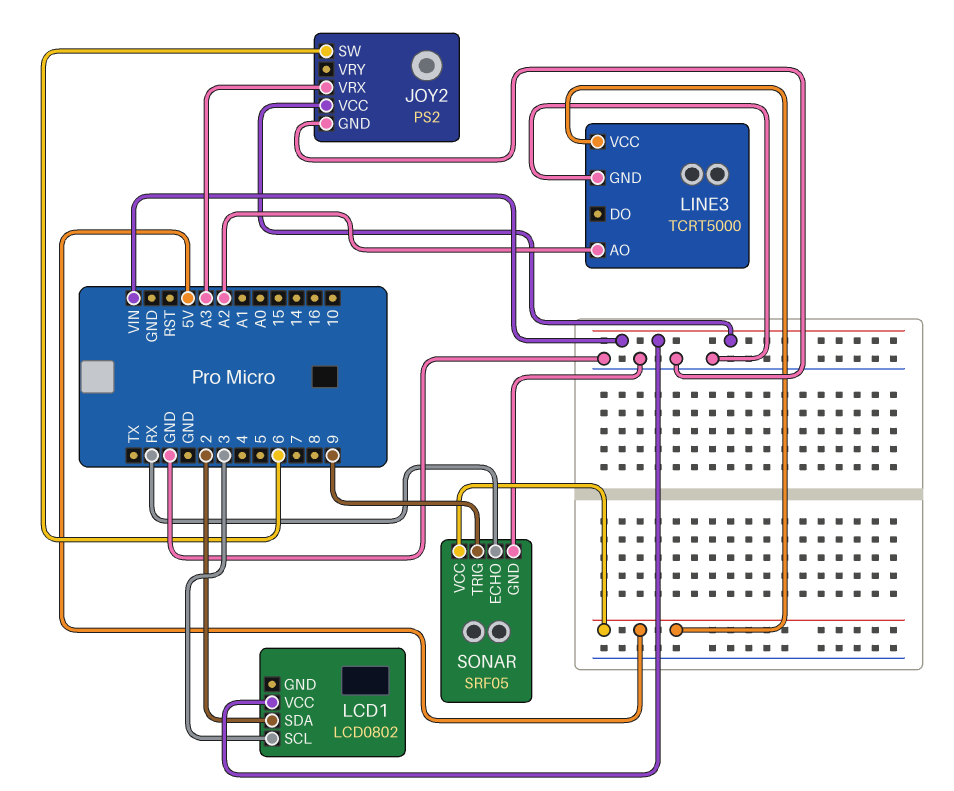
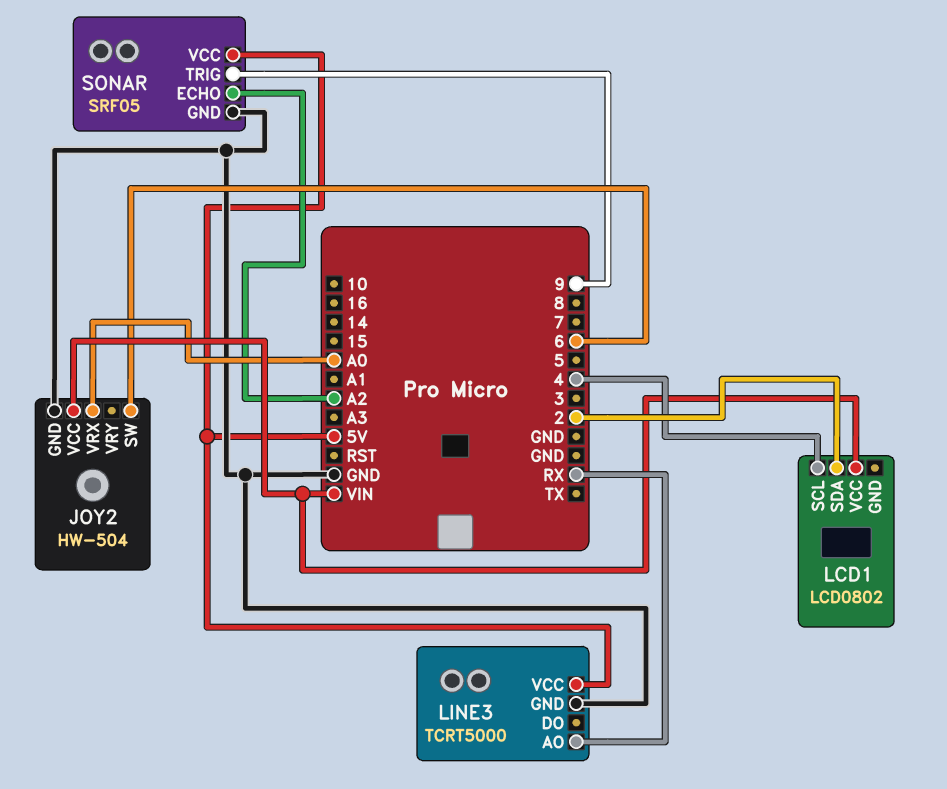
JOY2: PS2 -> HW-504
JOY2 pin VRX: A3 -> A0
LCD1 pin SCL: 3 -> 4
LINE3 pin AO: A2 -> RX
SONAR pin ECHO: RX -> A2

